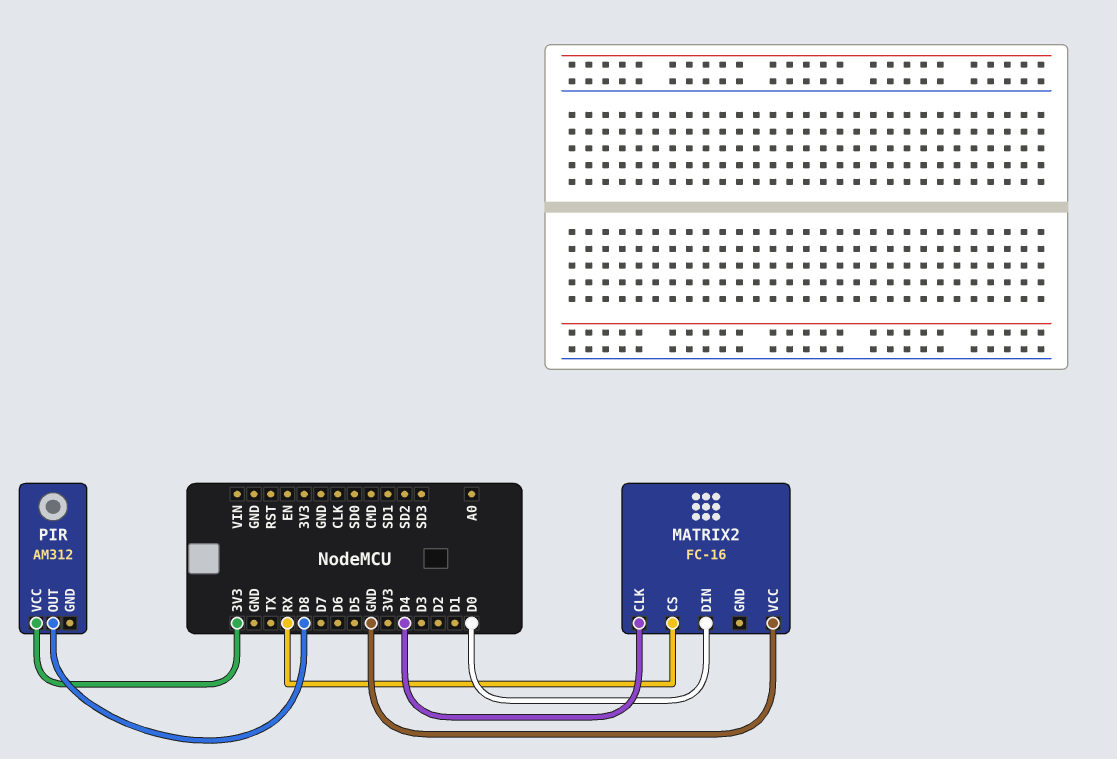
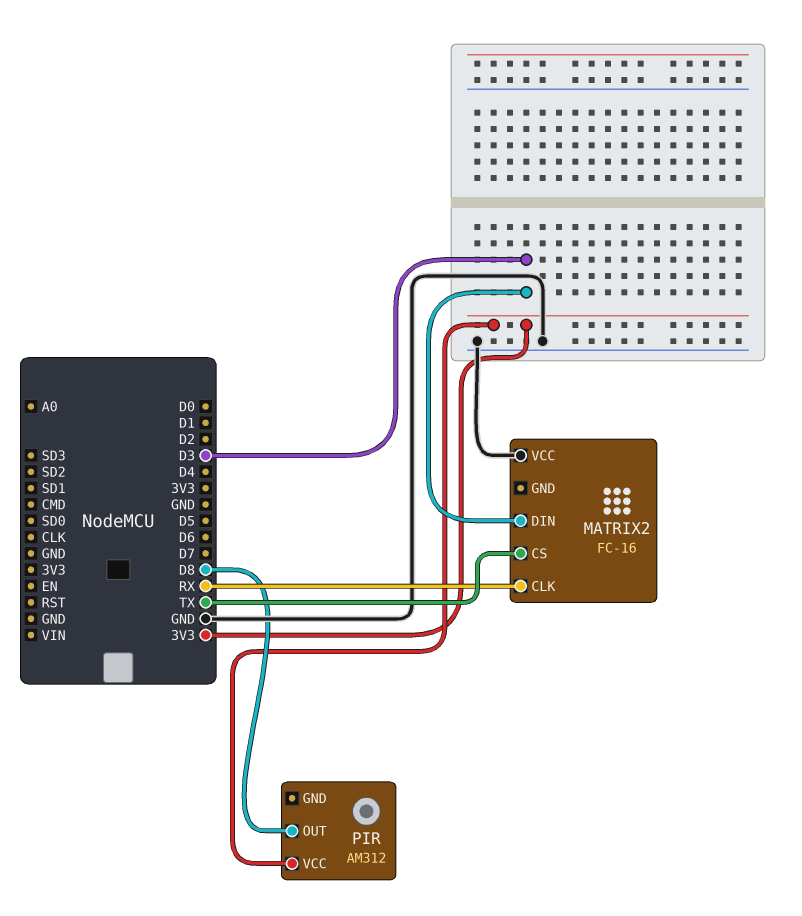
MATRIX2 pin CLK: D4 -> RX
MATRIX2 pin CS: RX -> TX
MATRIX2 pin DIN: D0 -> D3

